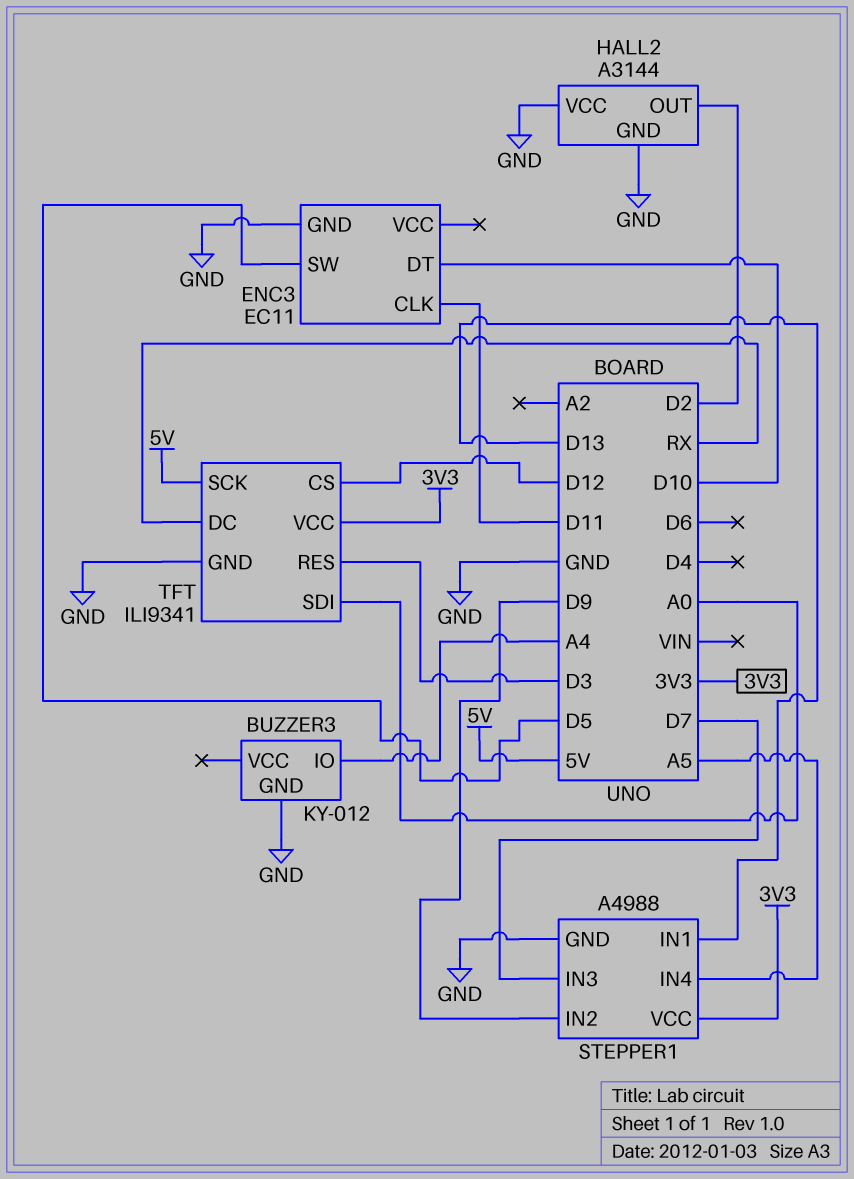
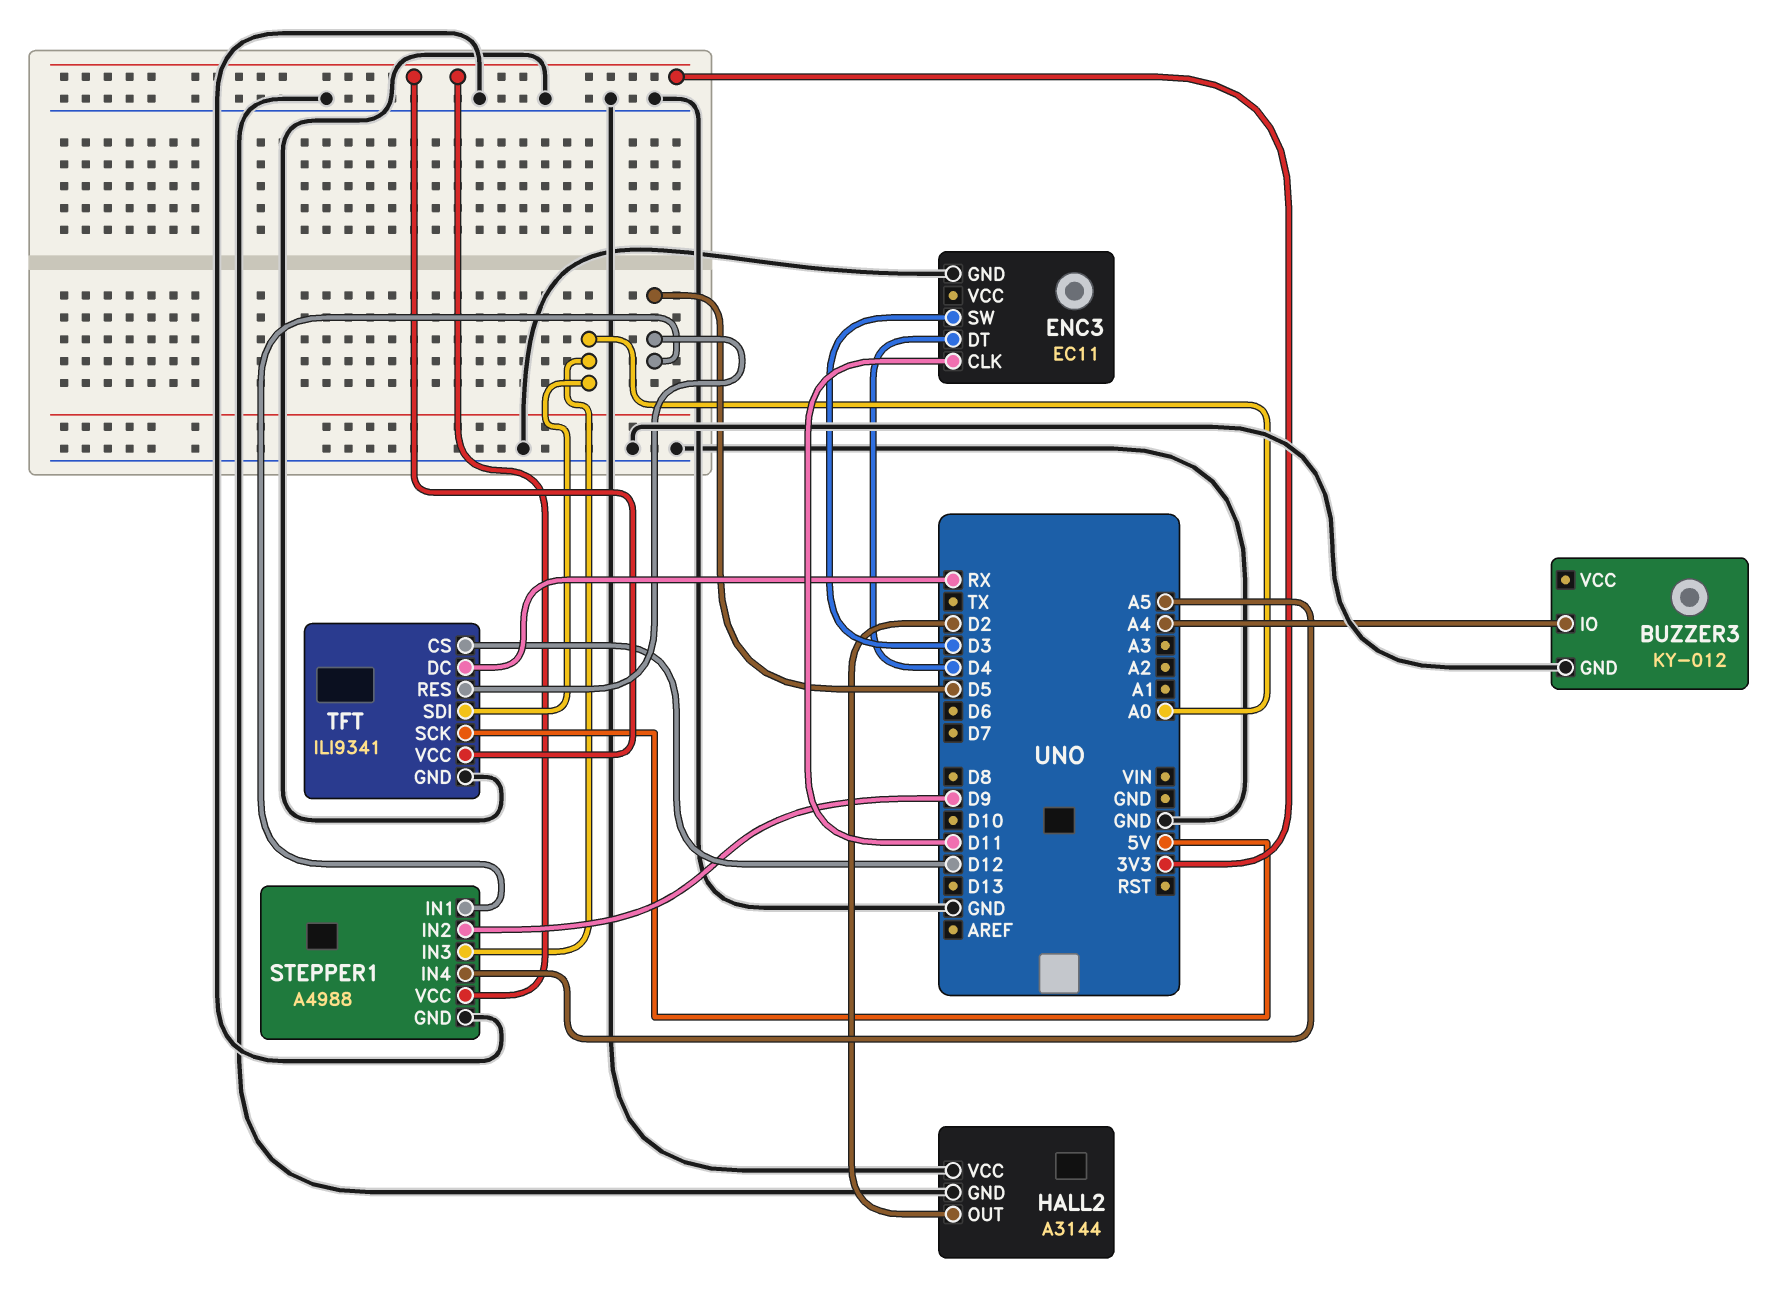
ENC3 pin DT: D10 -> D4
ENC3 pin SW: D5 -> D3
STEPPER1 pin IN1: D13 -> D5
STEPPER1 pin IN3: D7 -> A0
TFT pin RES: D3 -> D5

